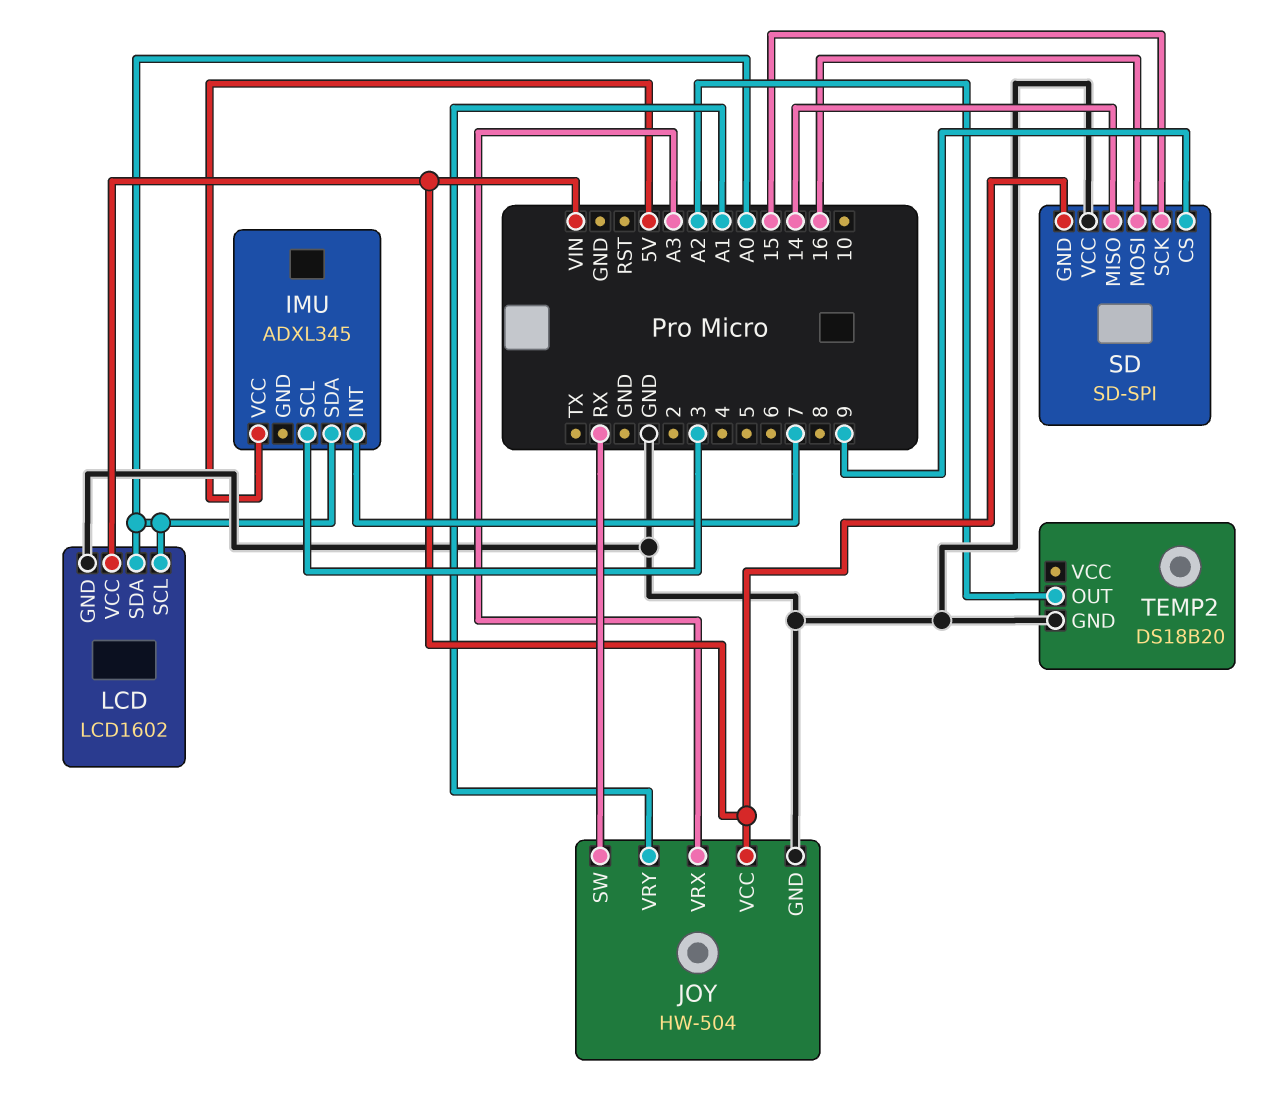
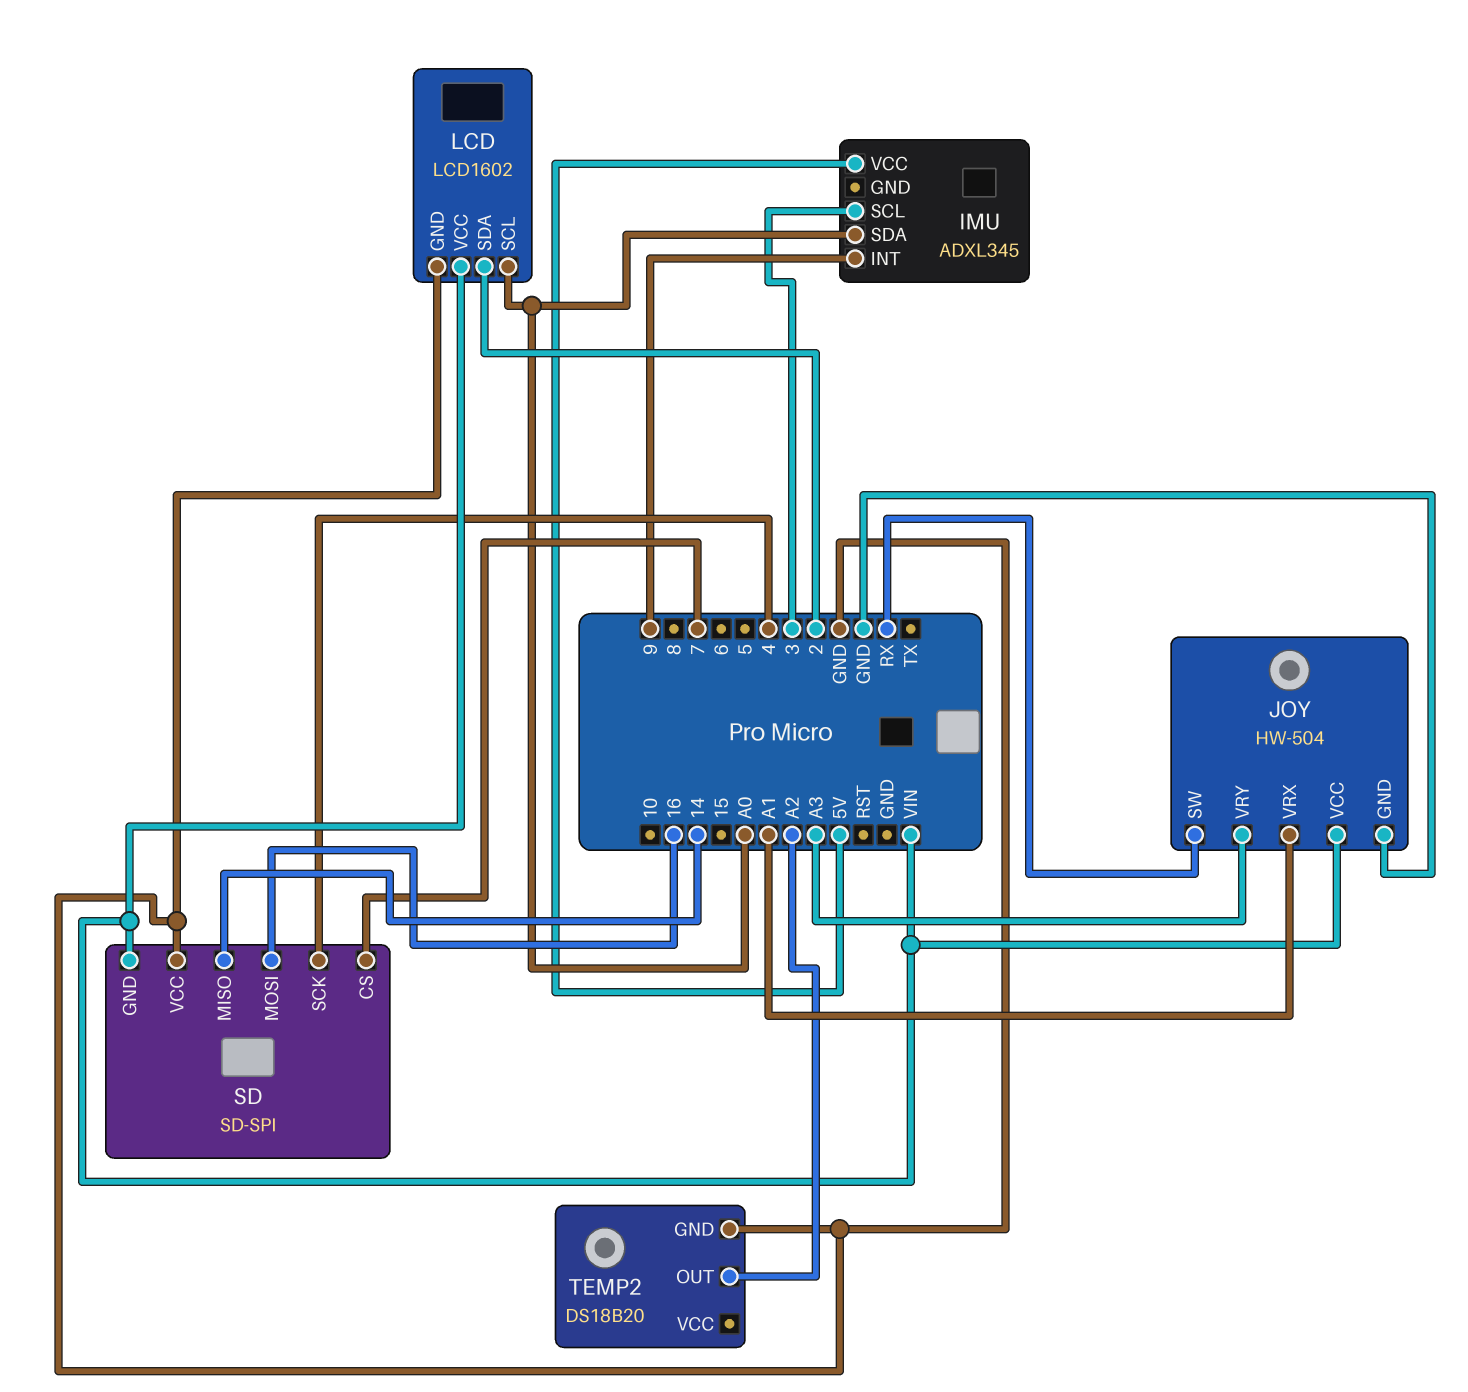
IMU pin INT: 7 -> 9
JOY pin VRX: A3 -> A1
JOY pin VRY: A1 -> A3
LCD pin SDA: A0 -> 2
SD pin CS: 9 -> 7
SD pin SCK: 15 -> 4

